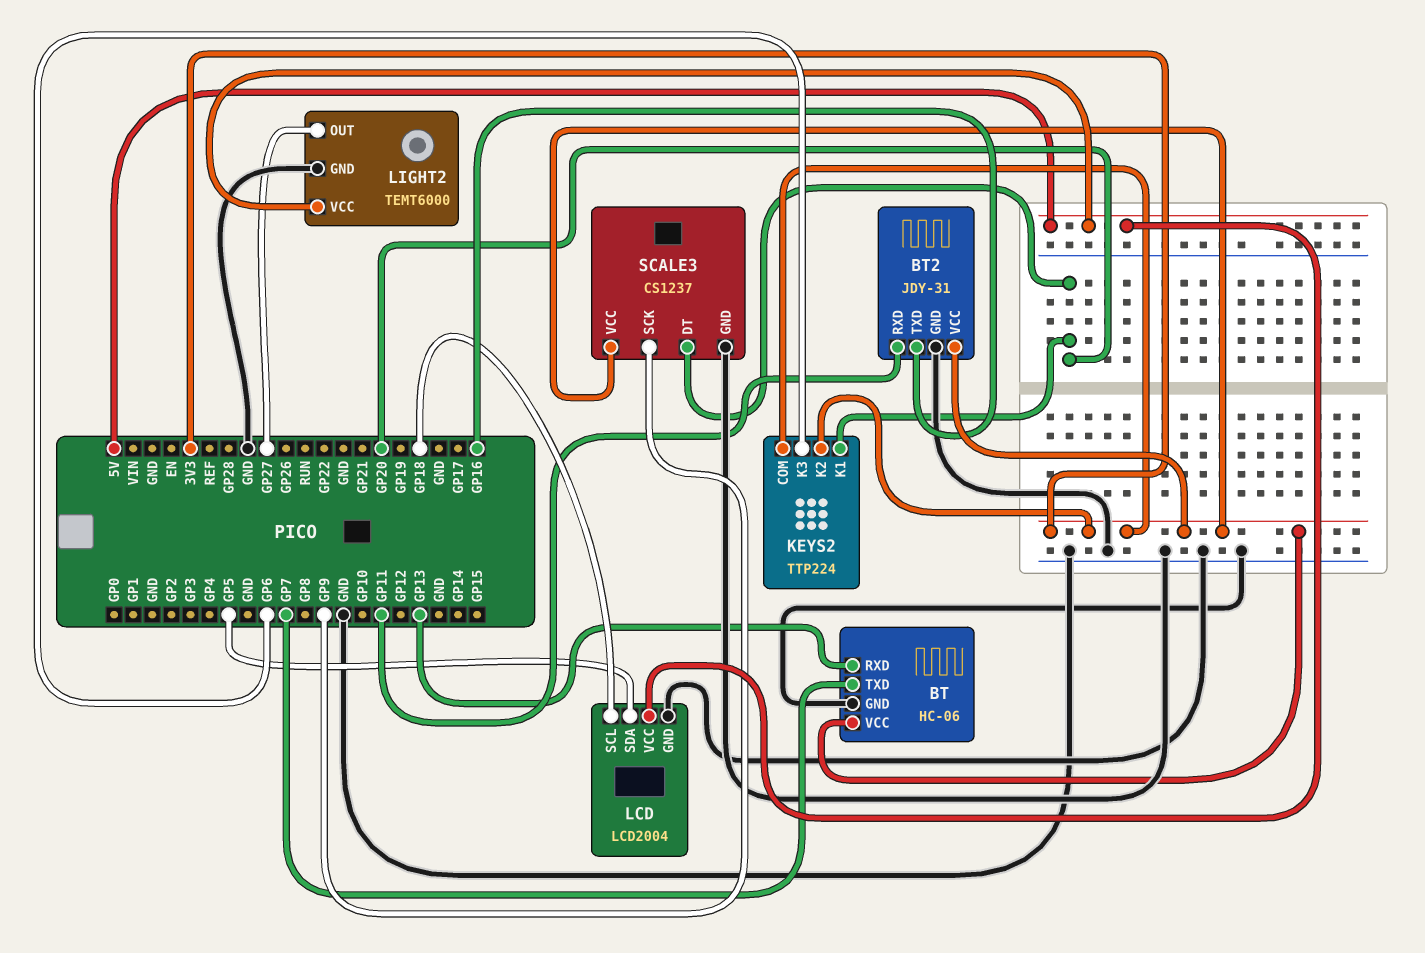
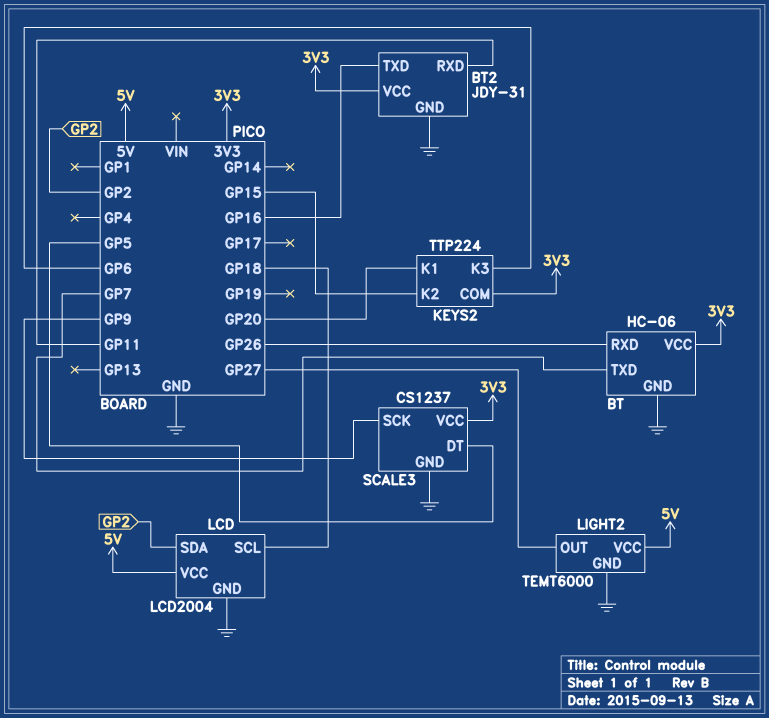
BT pin RXD: GP13 -> GP26
KEYS2 pin K2: 3V3 -> GP15
LCD pin SDA: GP5 -> GP2
SCALE3 pin DT: GP20 -> GP5

